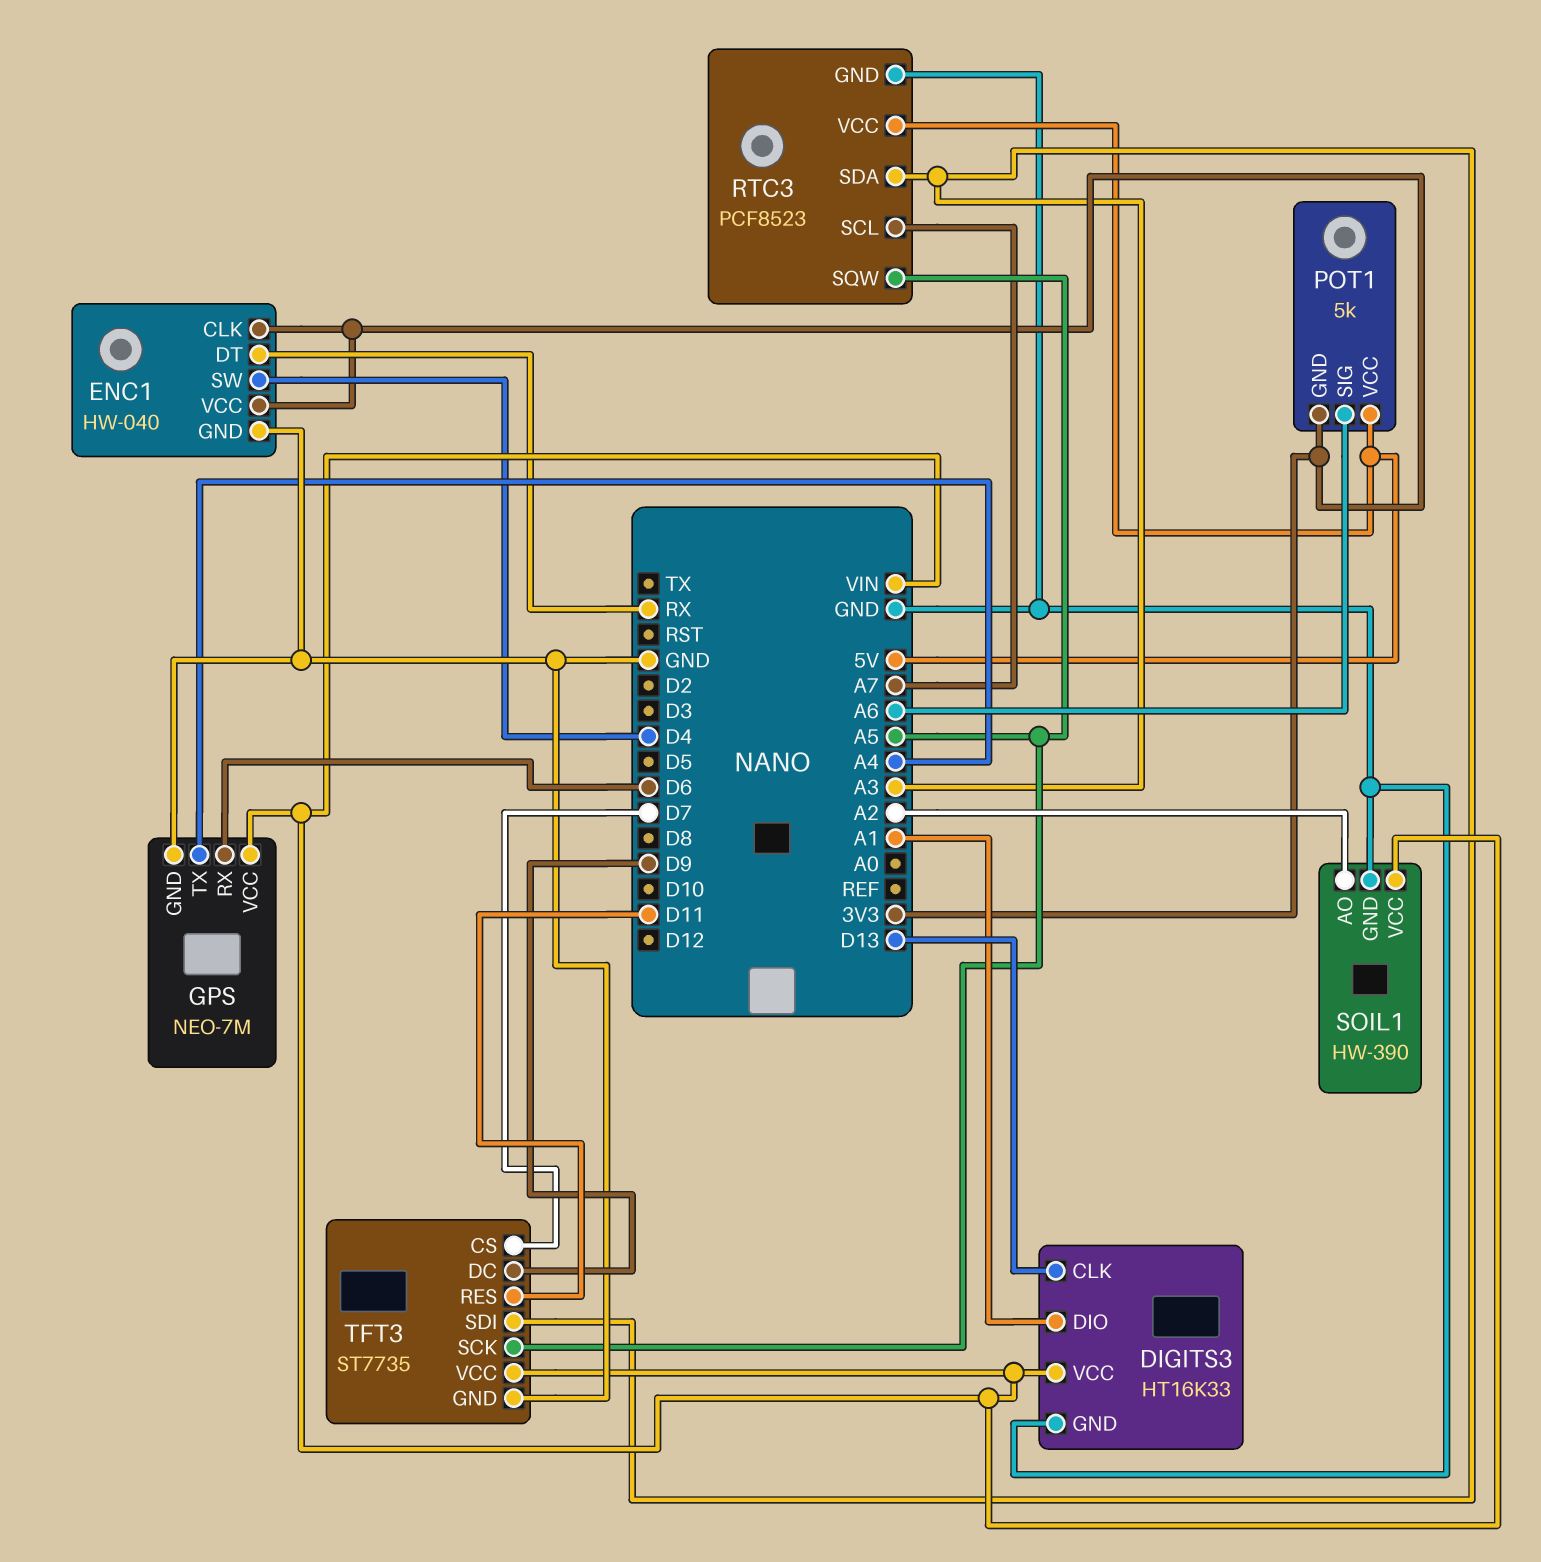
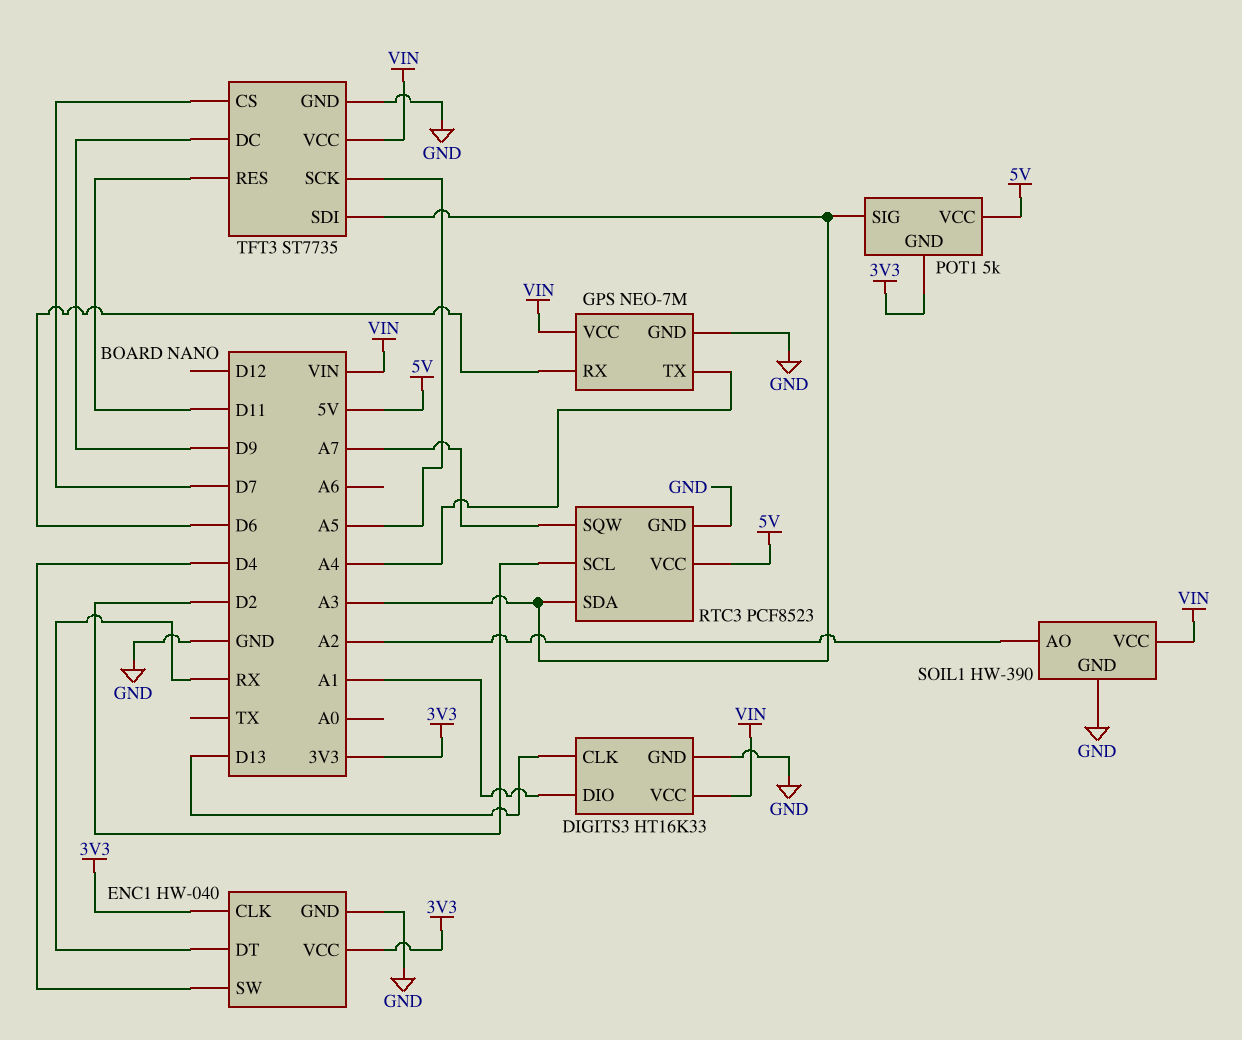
POT1 pin SIG: A6 -> A3
RTC3 pin SCL: A7 -> D2
RTC3 pin SQW: A5 -> A7

